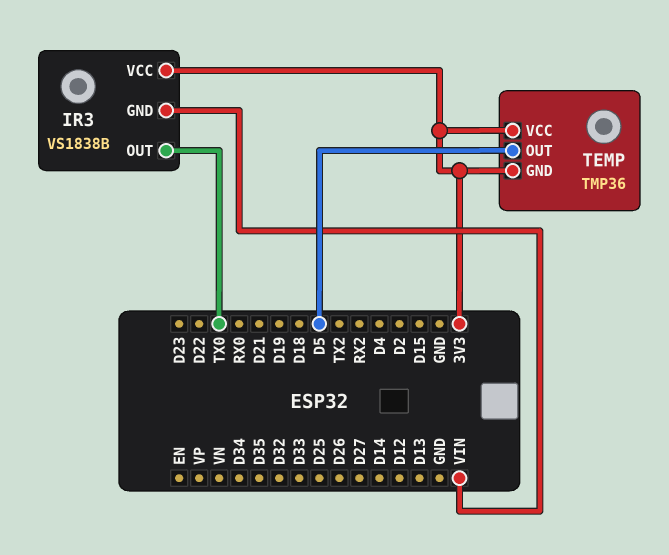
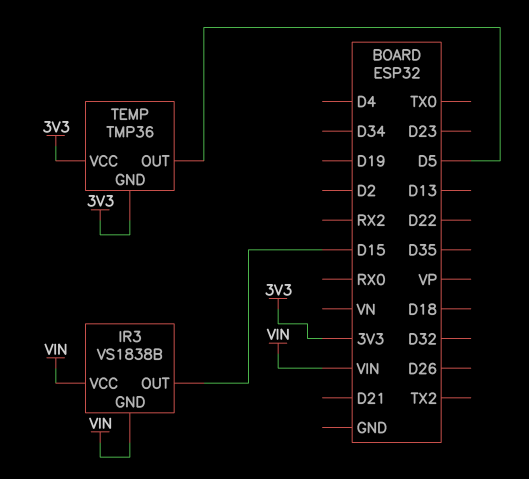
IR3 pin OUT: TX0 -> D15
IR3 pin VCC: 3V3 -> VIN

